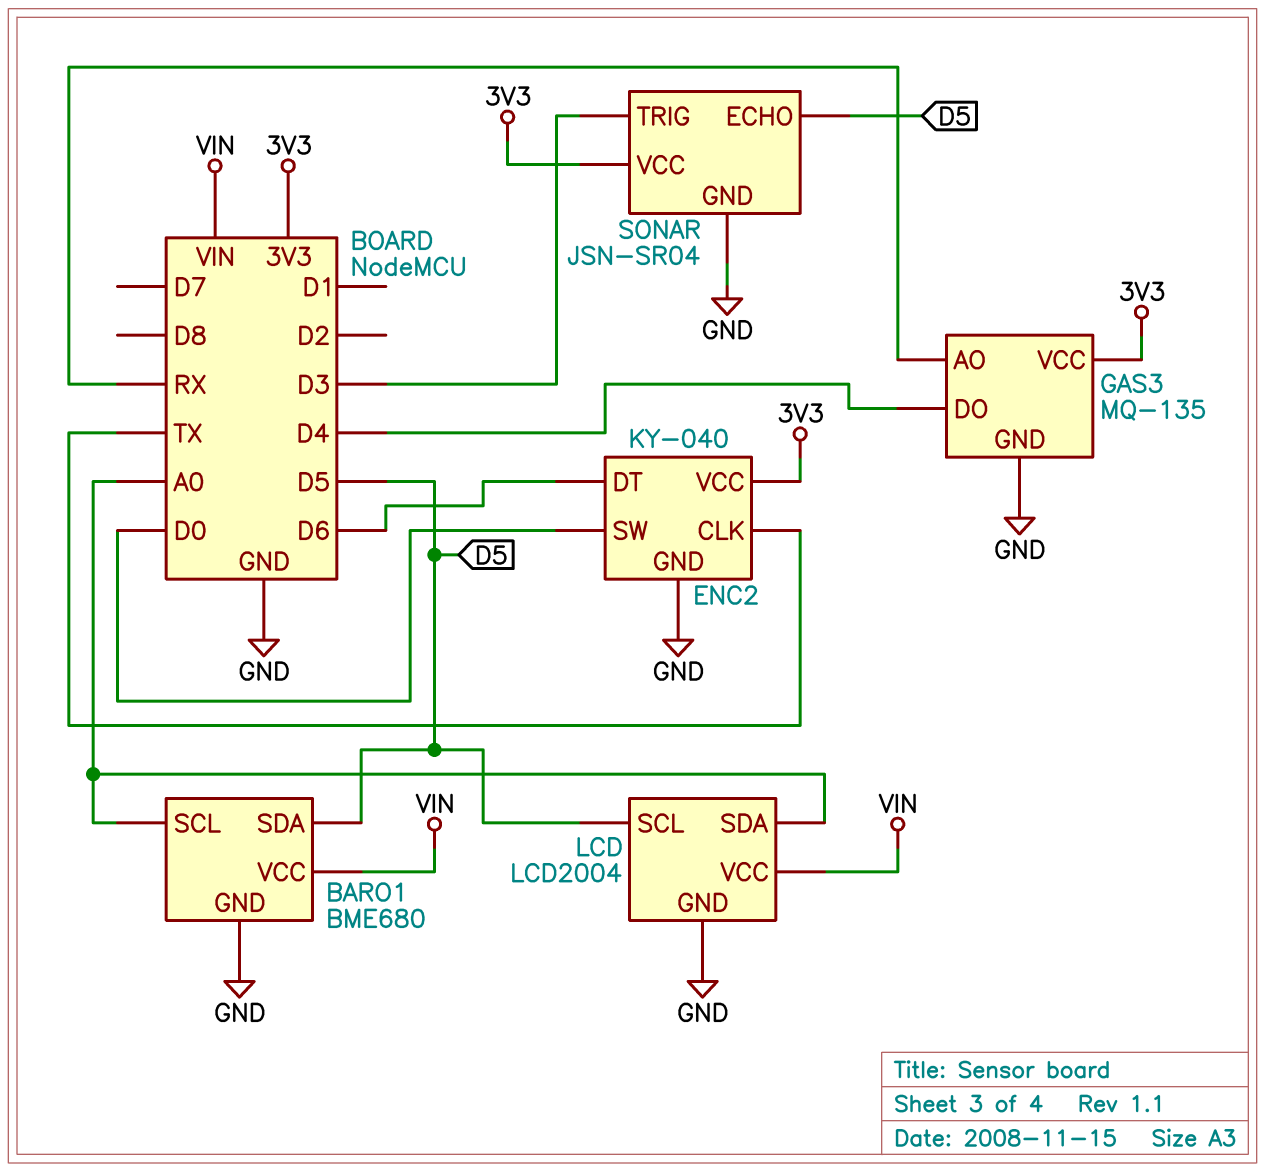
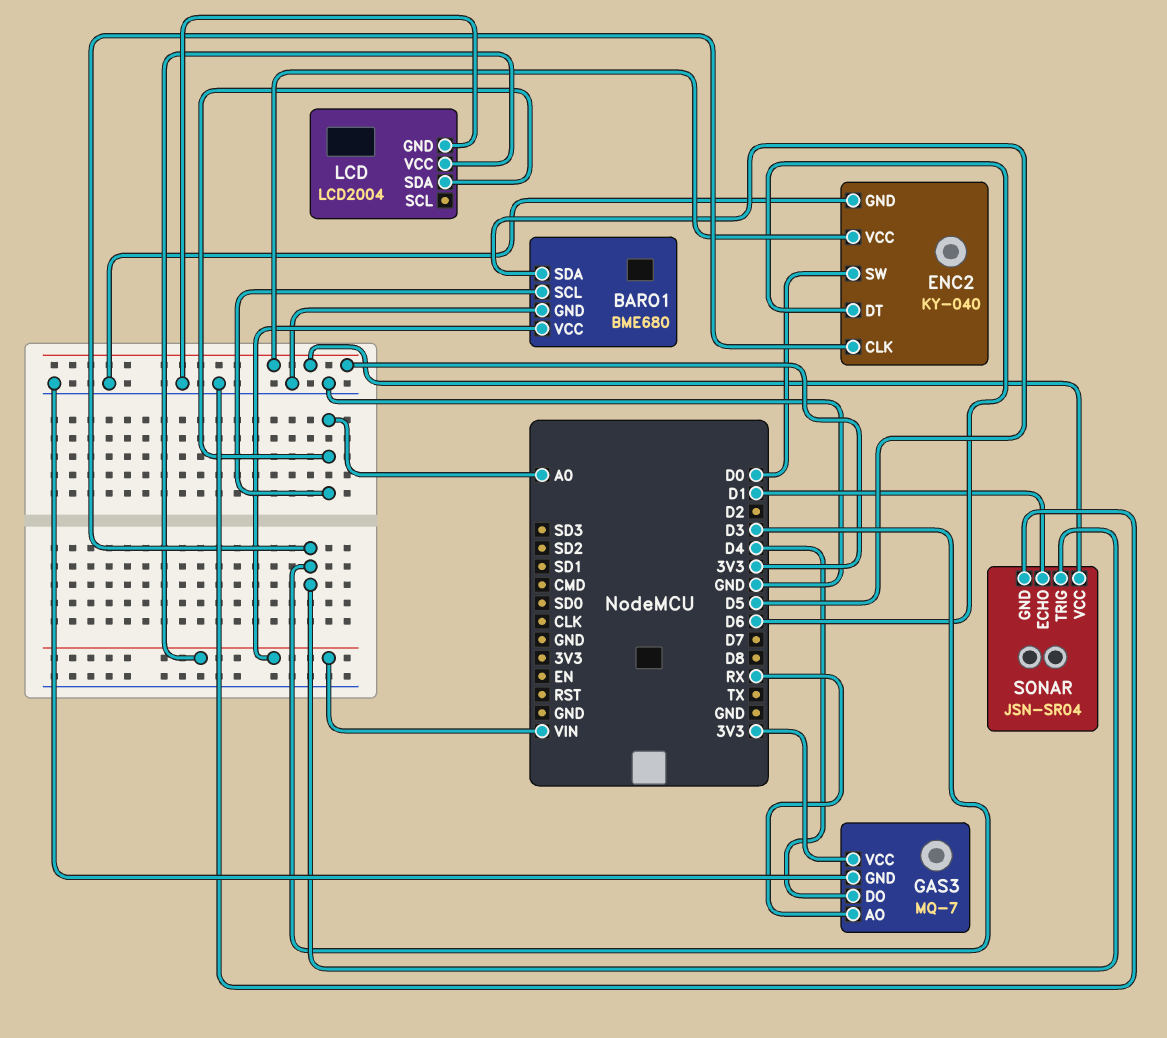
ENC2 pin CLK: TX -> D3
GAS3: MQ-135 -> MQ-7
LCD pin SCL: D5 -> none
SONAR pin ECHO: D5 -> D1

